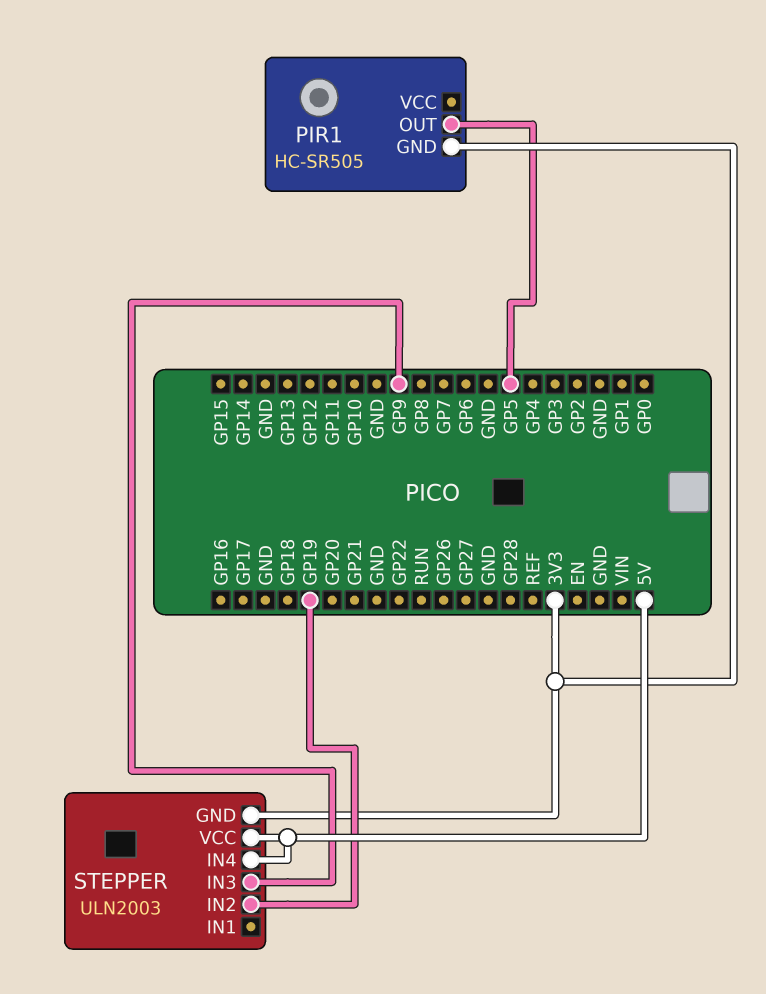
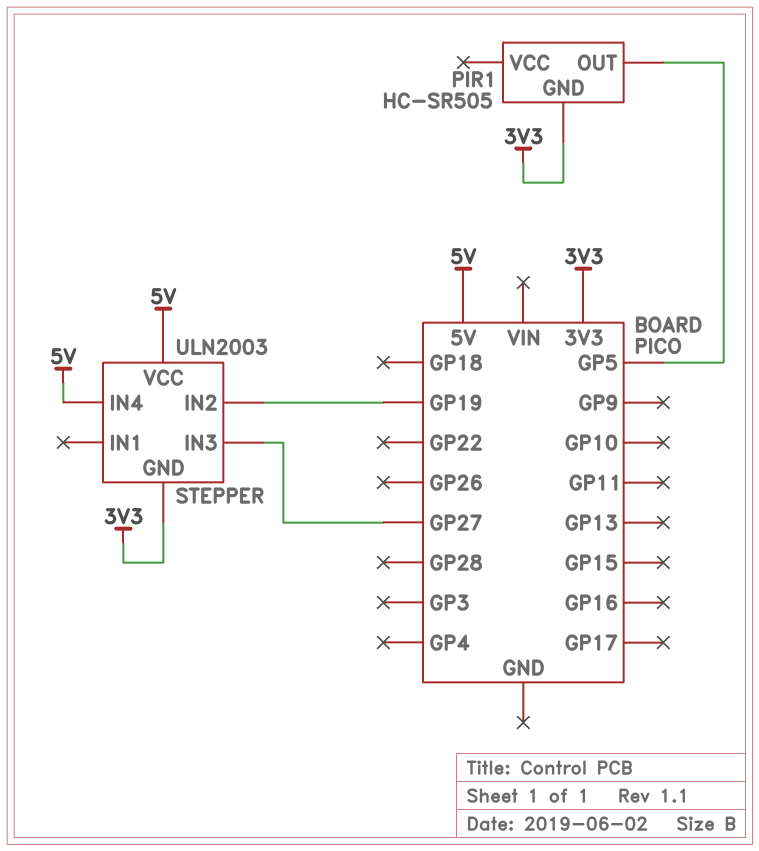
STEPPER pin IN3: GP9 -> GP27

